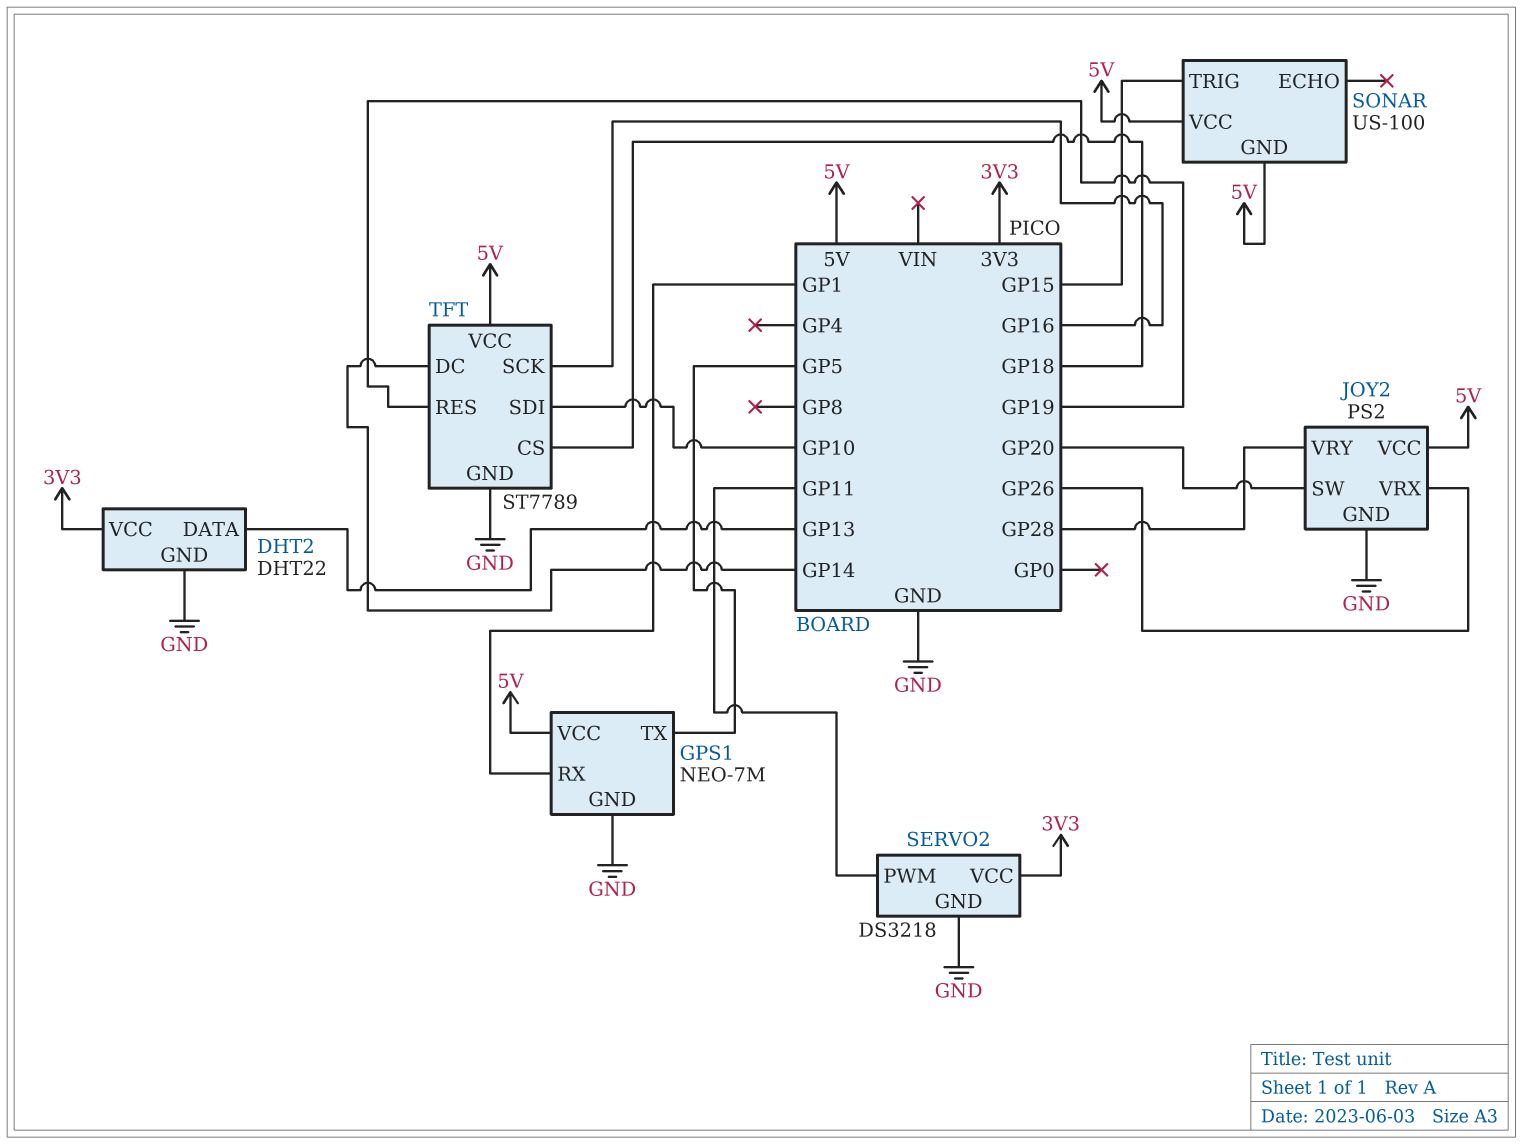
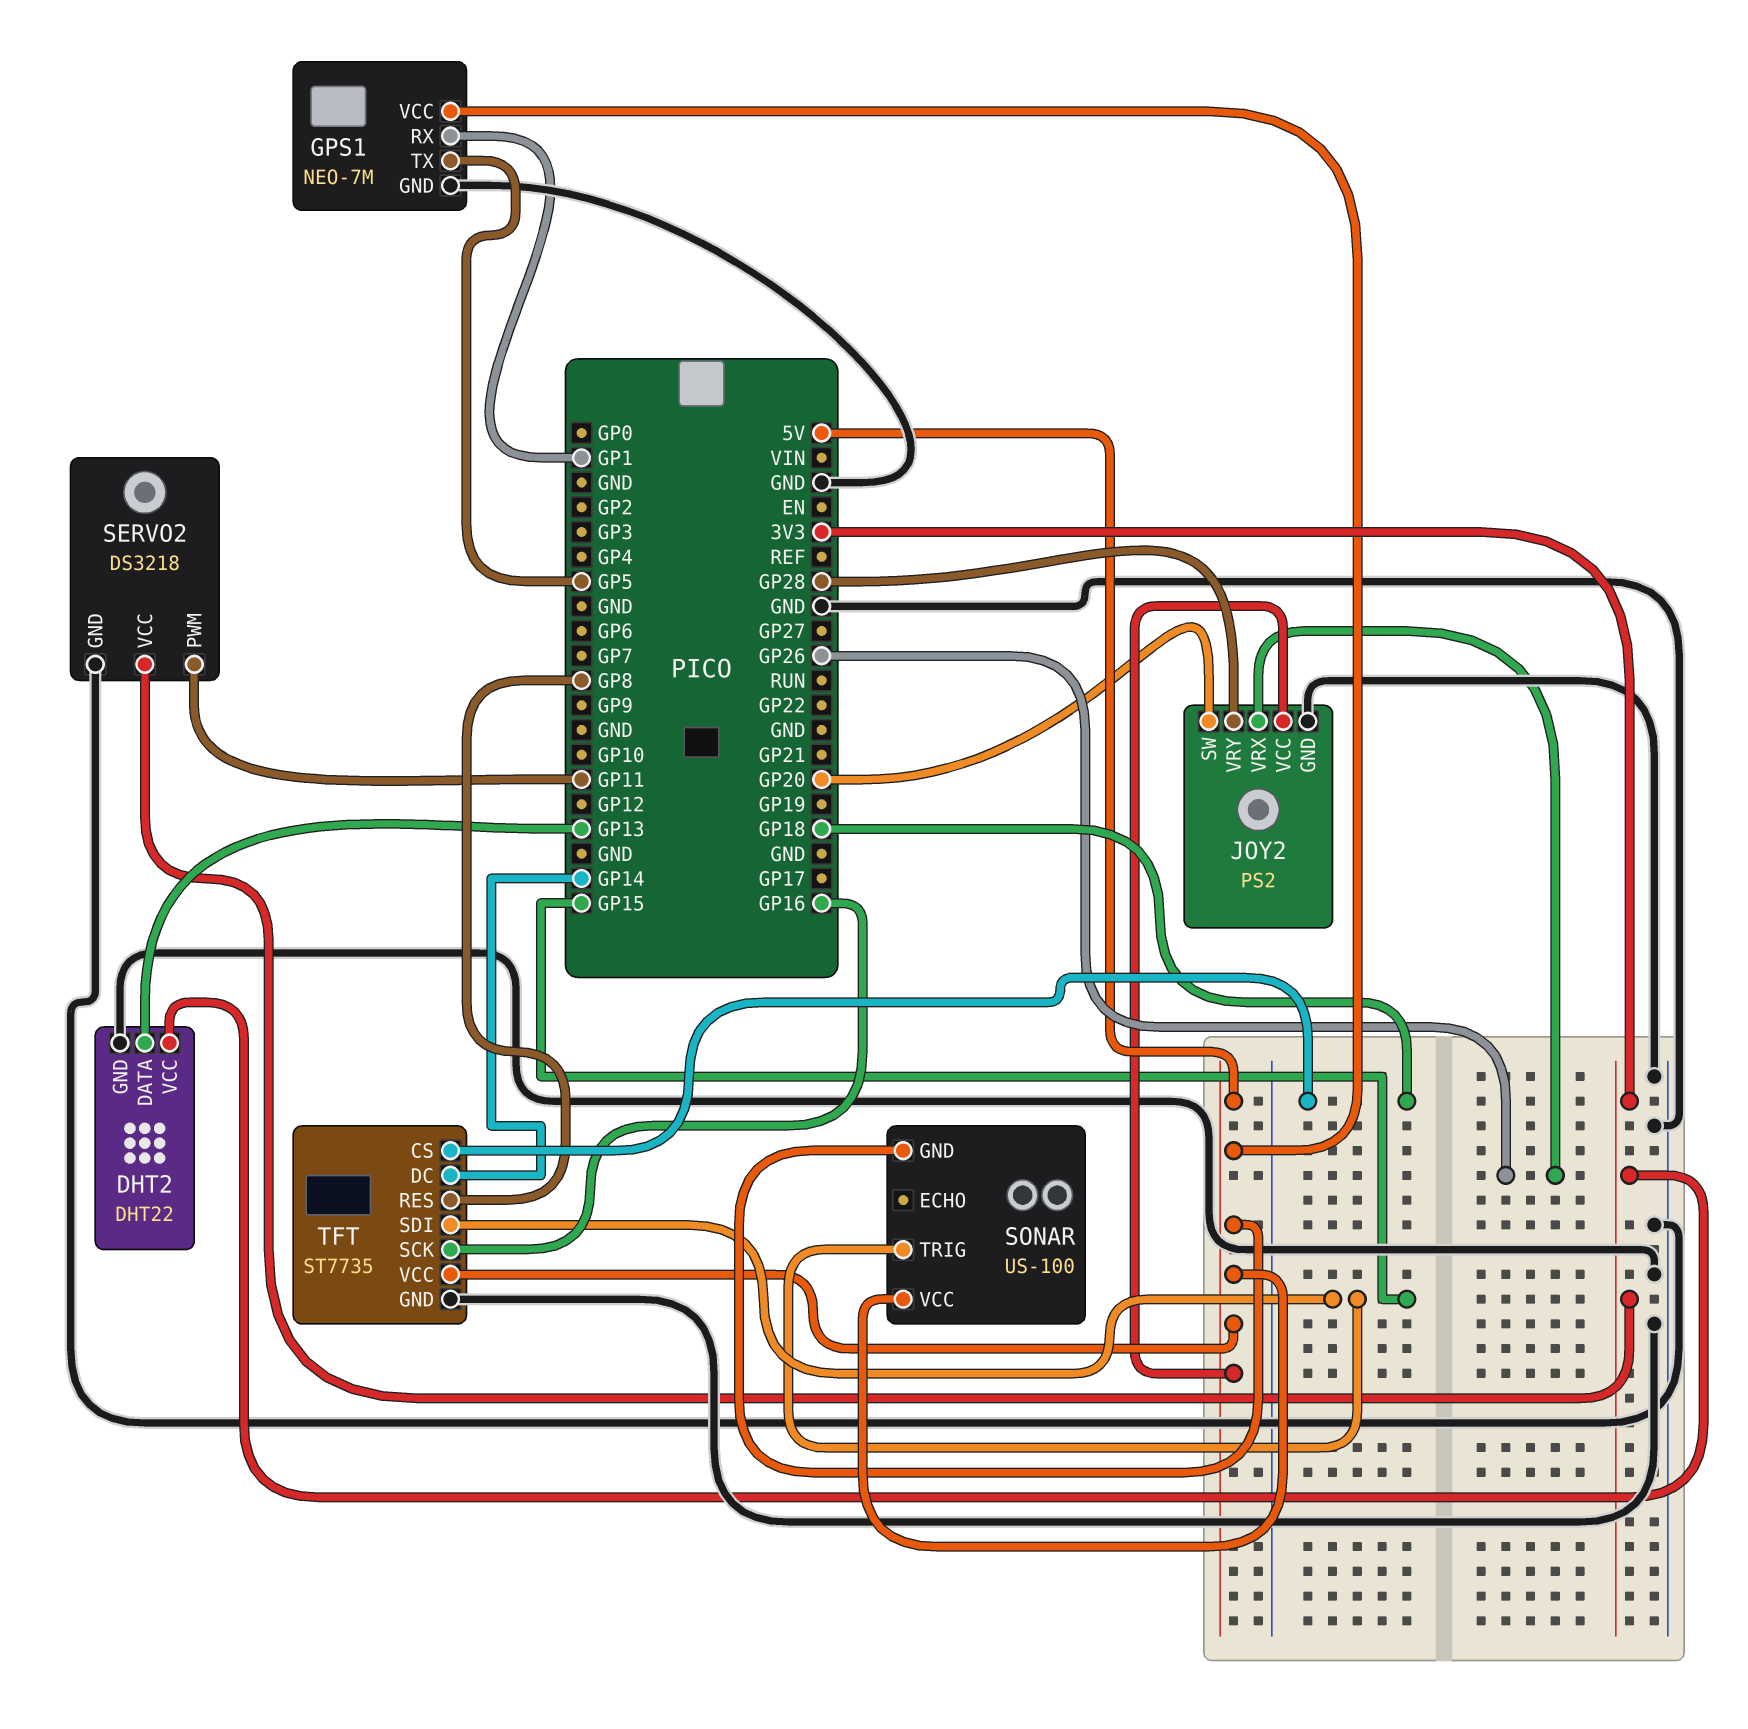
TFT: ST7789 -> ST7735
TFT pin RES: GP19 -> GP8
TFT pin SDI: GP10 -> GP15

